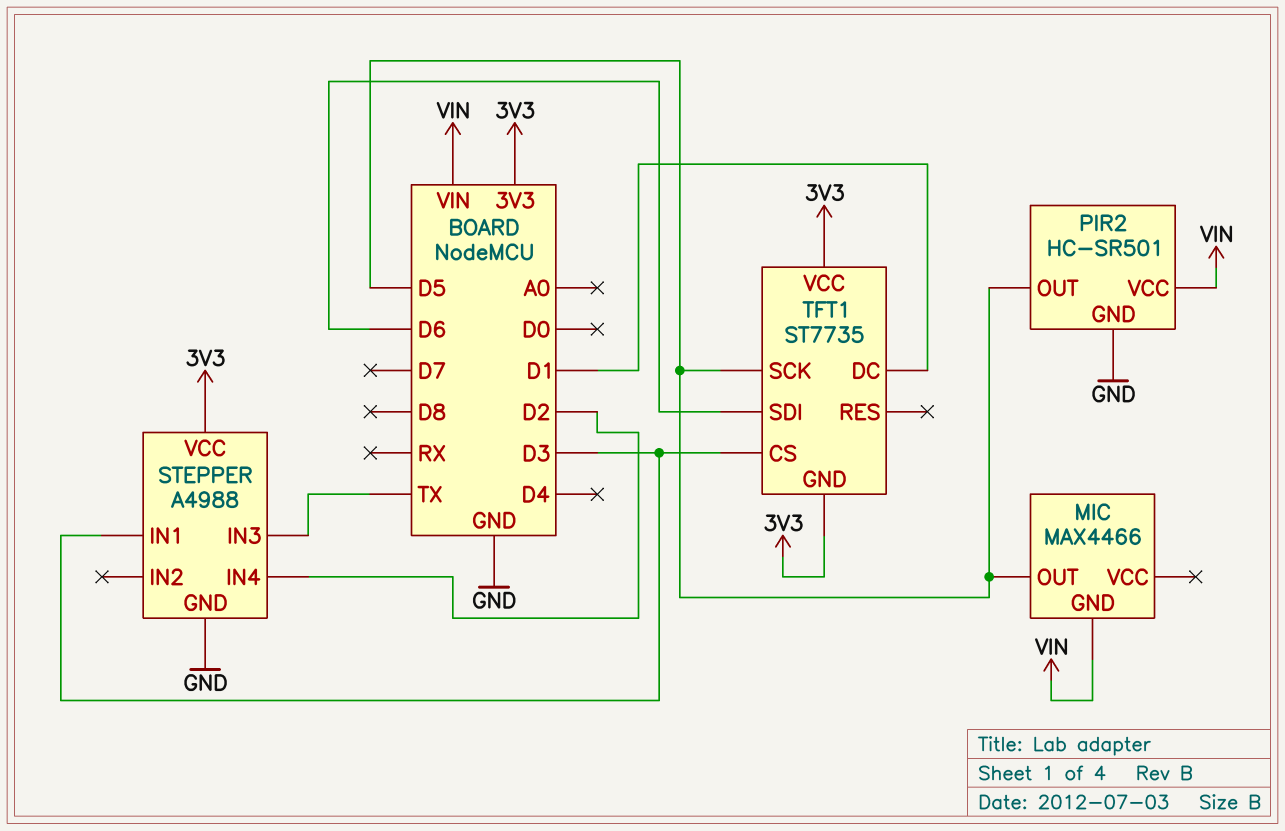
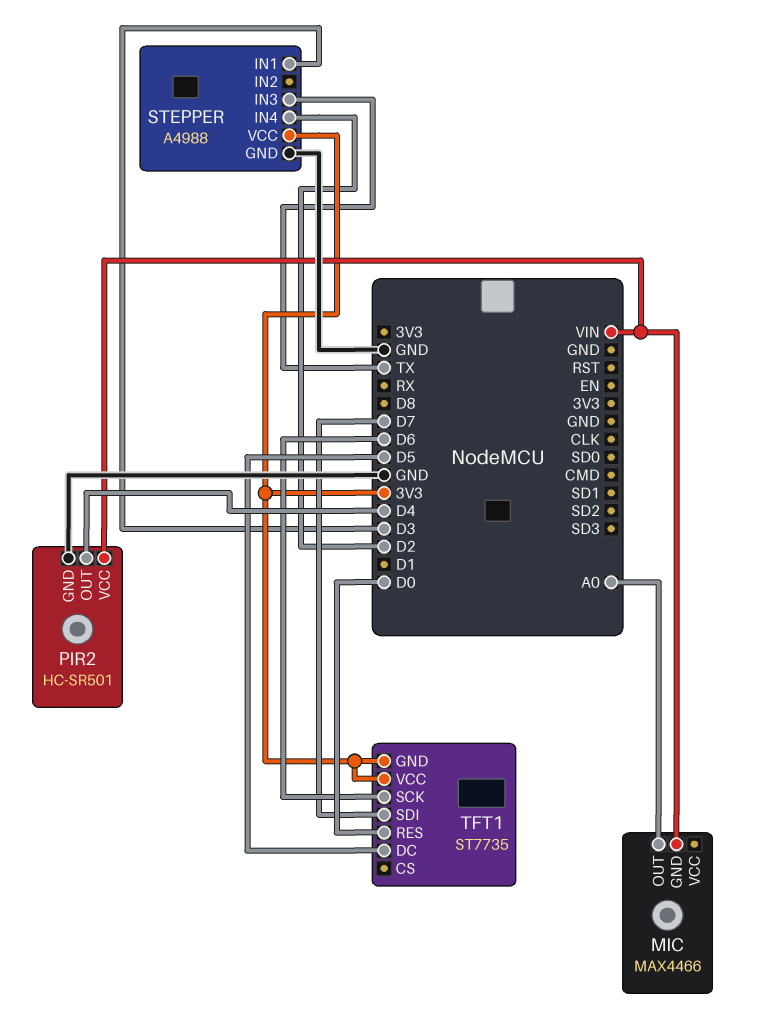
MIC pin OUT: D5 -> A0
PIR2 pin OUT: D5 -> D4
TFT1 pin CS: D3 -> none
TFT1 pin DC: D1 -> D5
TFT1 pin RES: none -> D0
TFT1 pin SCK: D5 -> D6
TFT1 pin SDI: D6 -> D7

